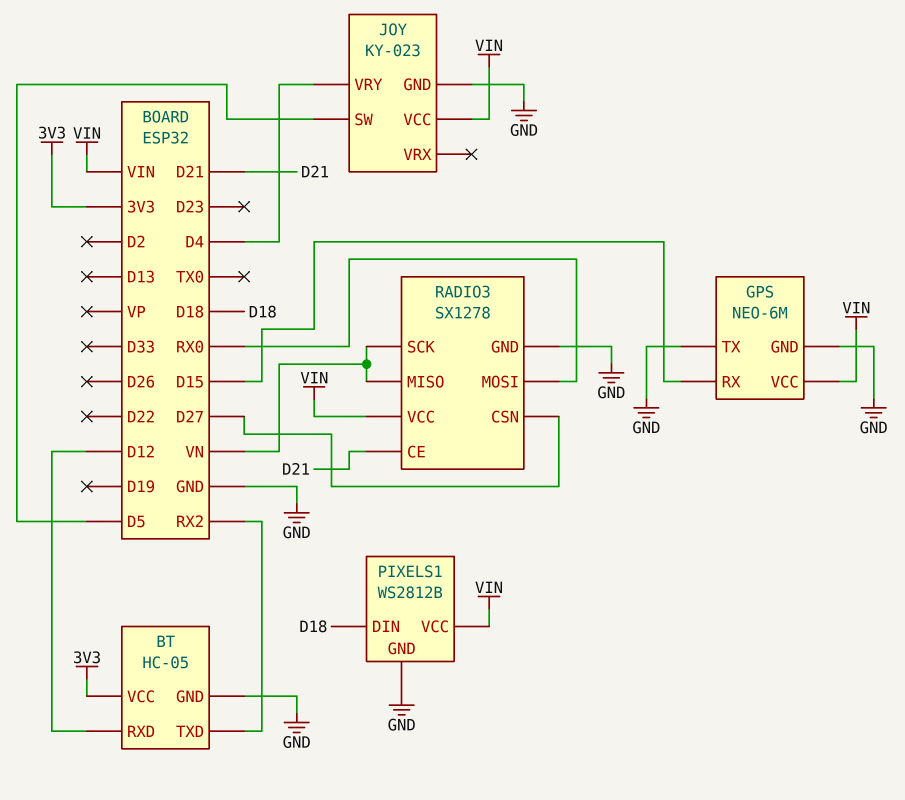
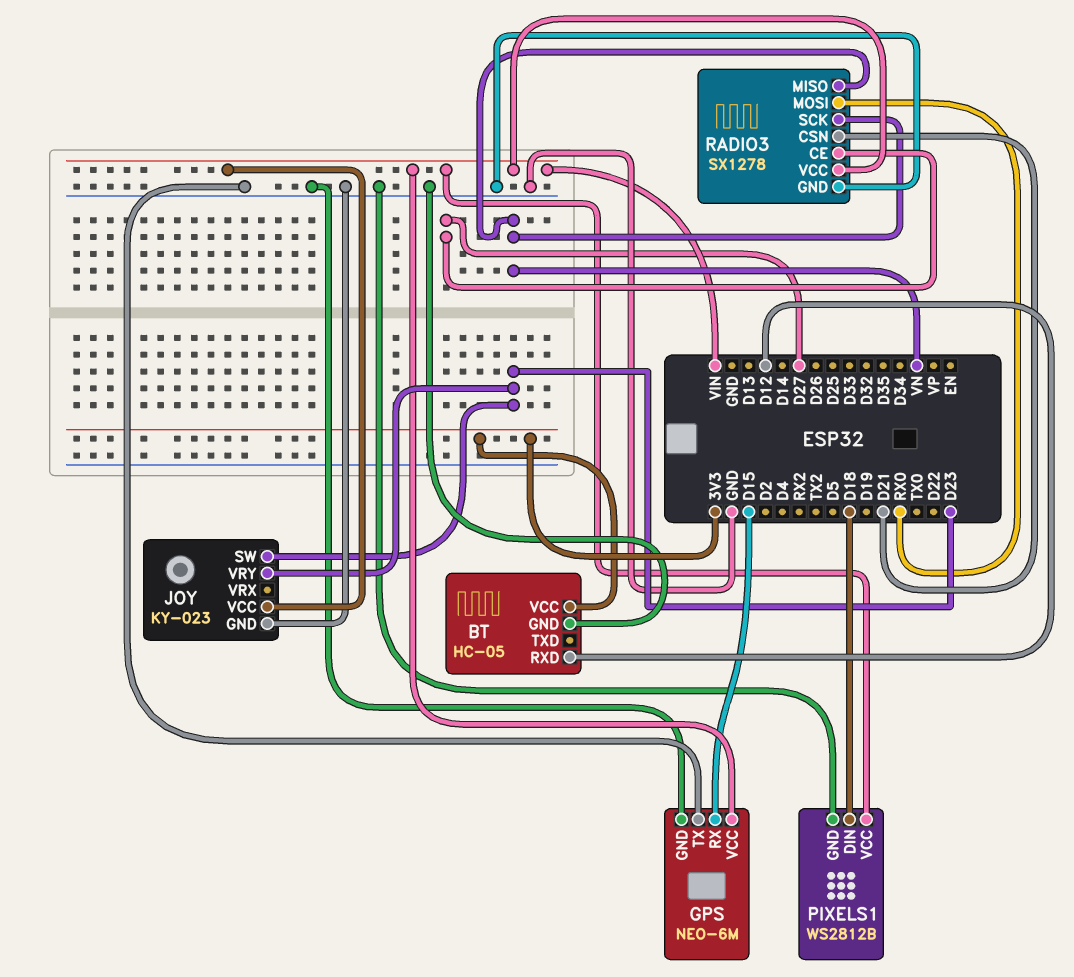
BT pin TXD: RX2 -> none
JOY pin SW: D5 -> D23
JOY pin VRY: D4 -> D23
RADIO3 pin CE: D21 -> D27
RADIO3 pin CSN: D27 -> D21

